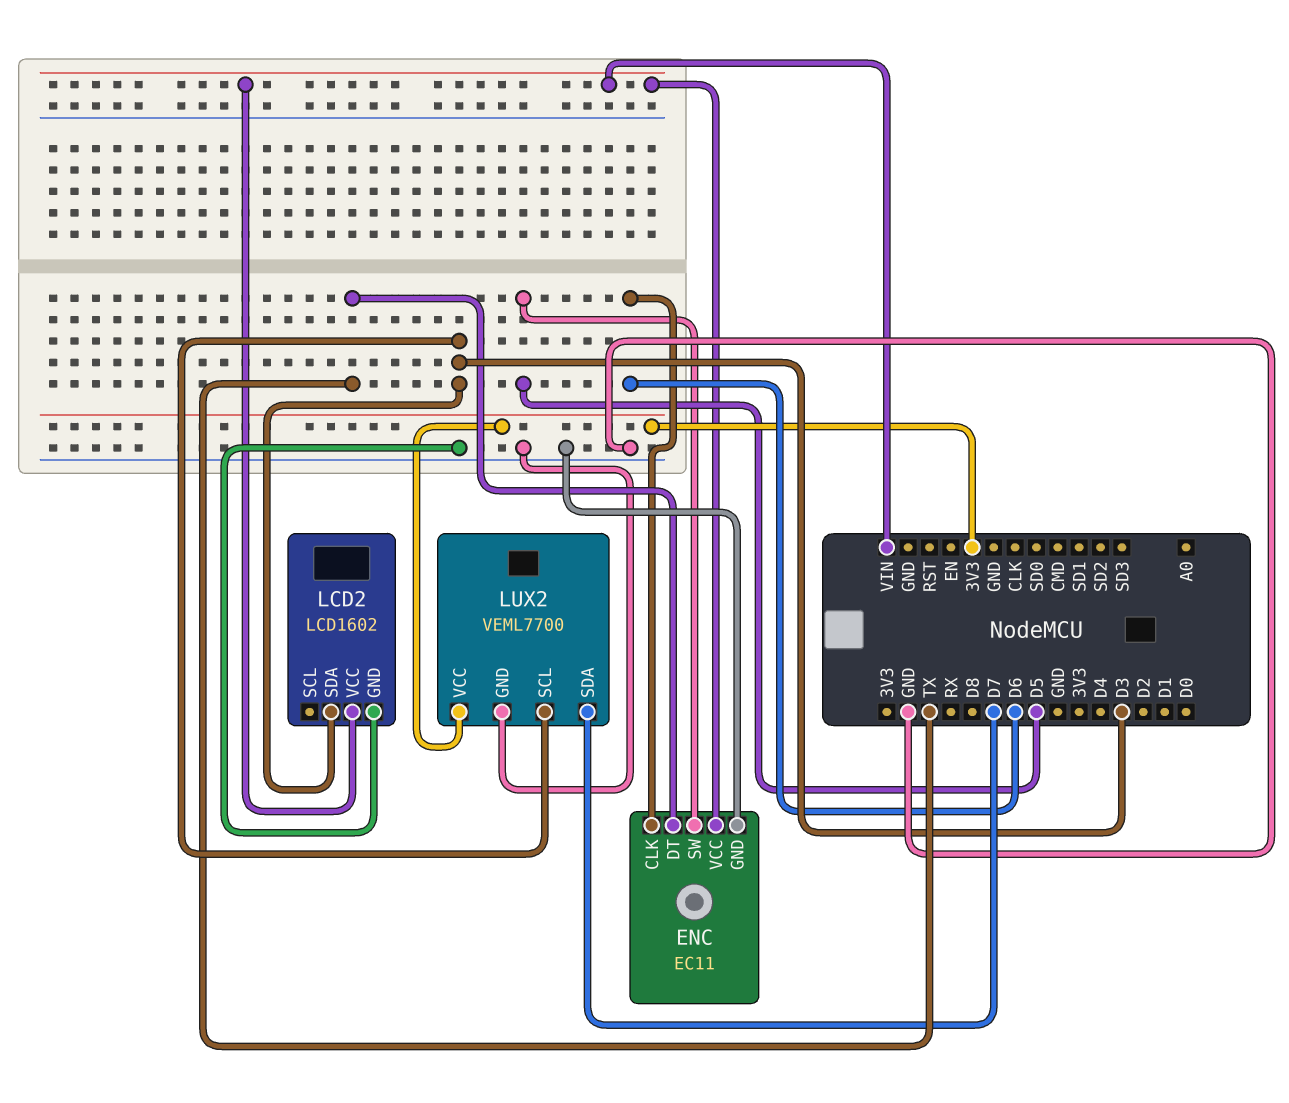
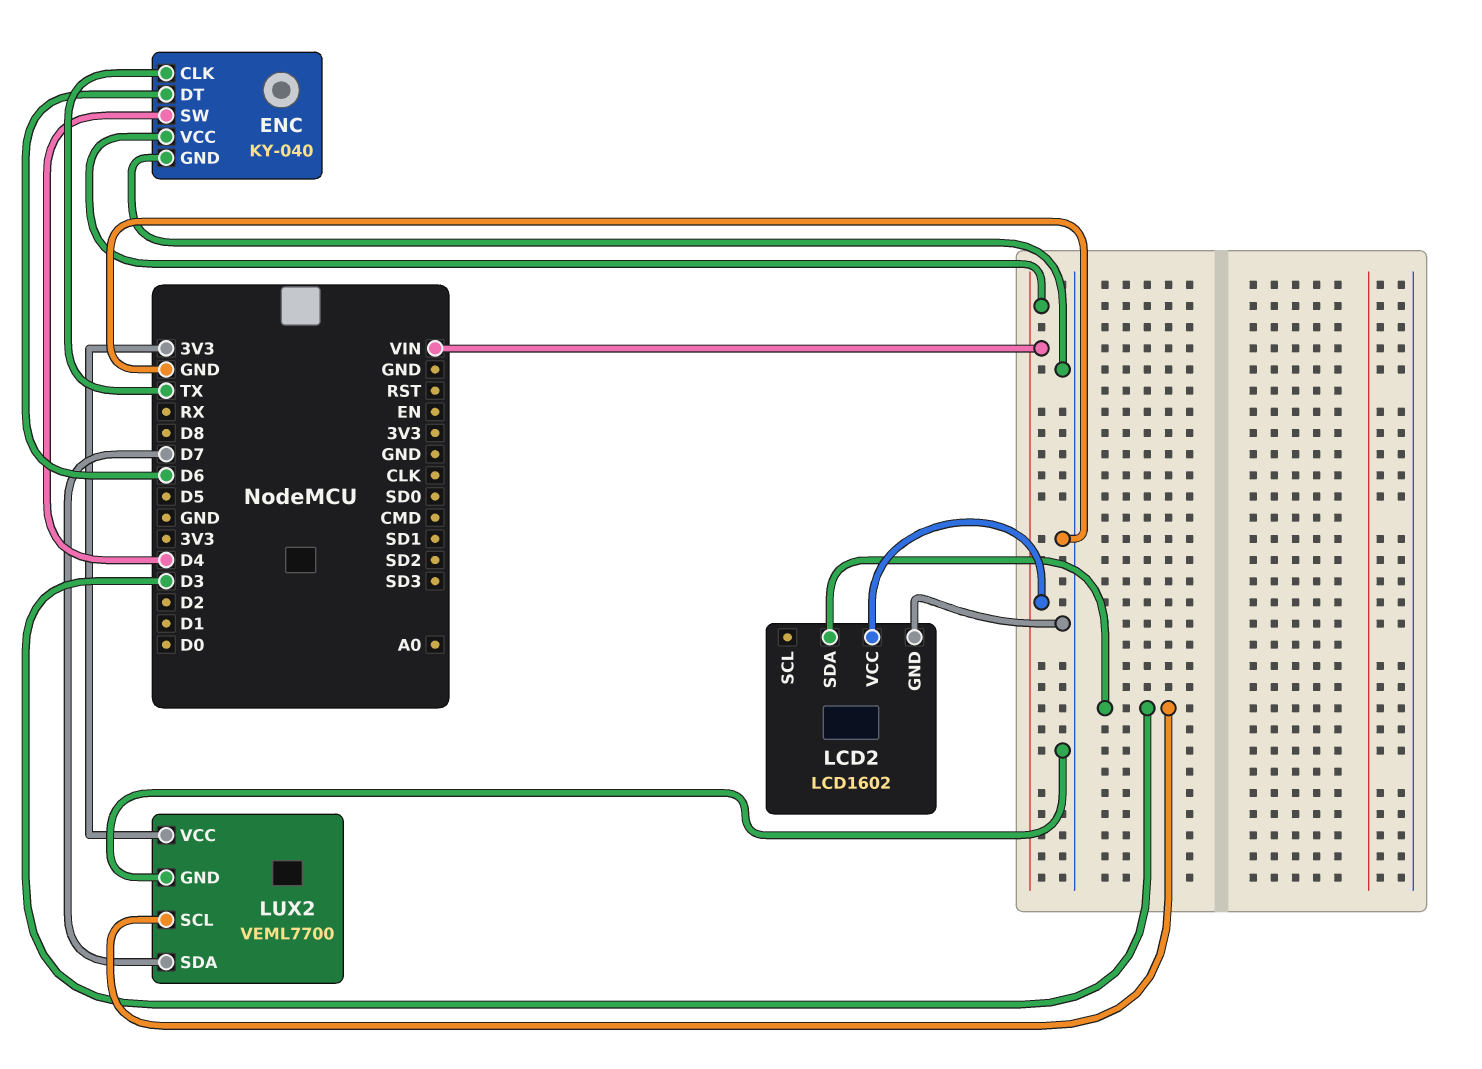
ENC: EC11 -> KY-040
ENC pin CLK: D6 -> TX
ENC pin DT: TX -> D6
ENC pin SW: D5 -> D4

